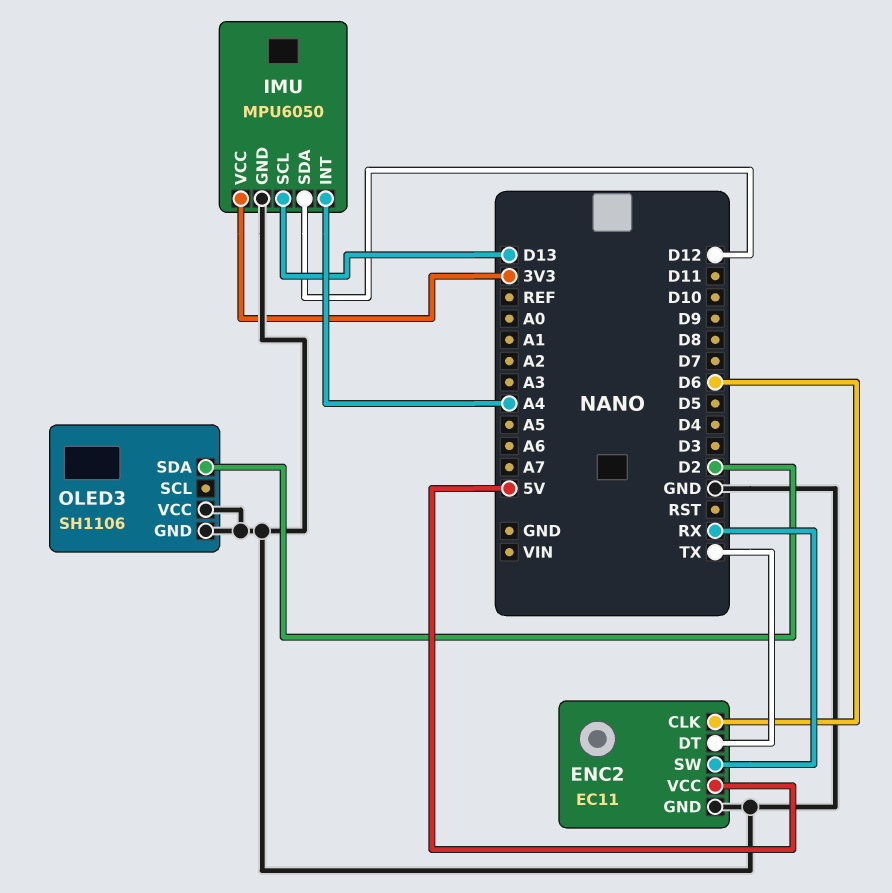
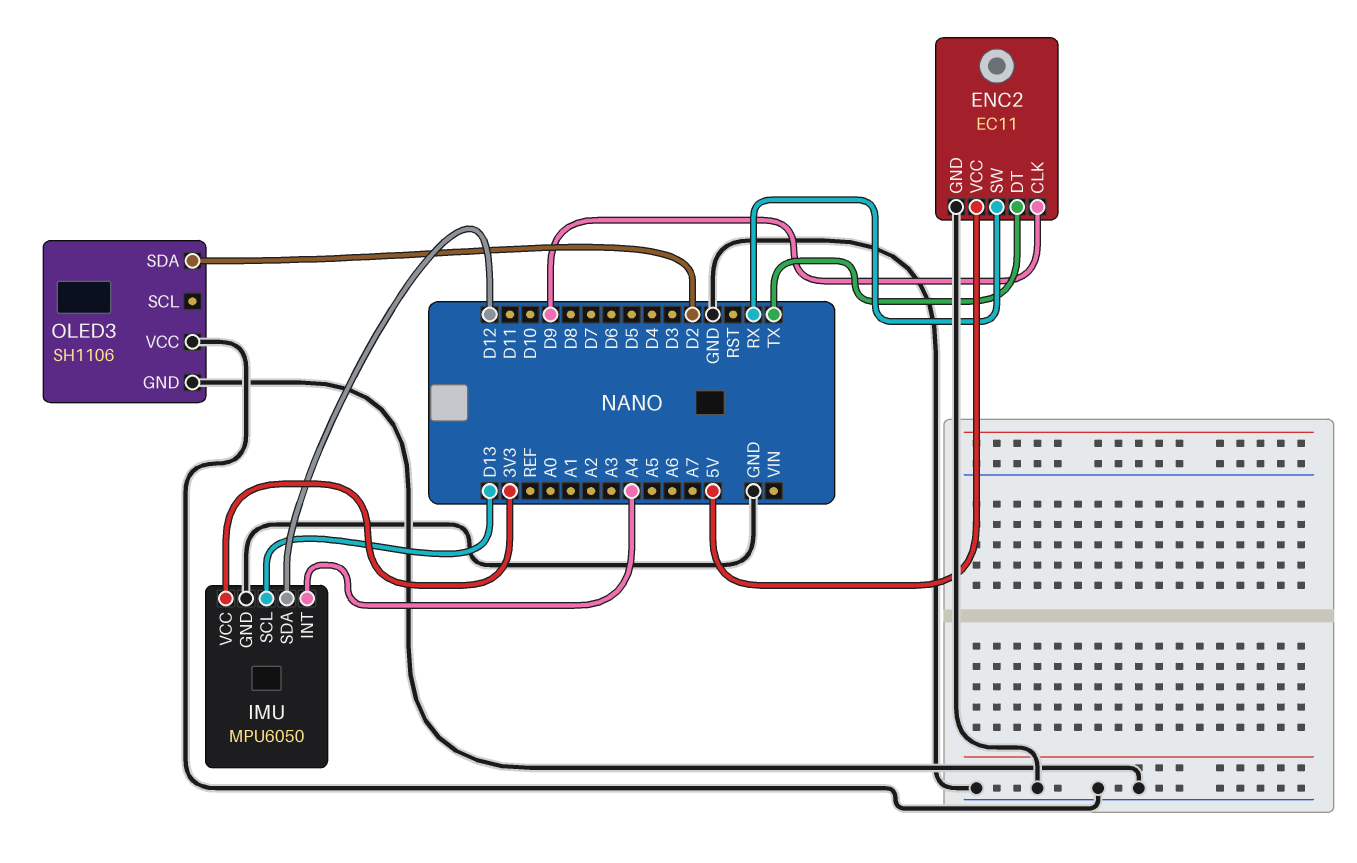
ENC2 pin CLK: D6 -> D9

